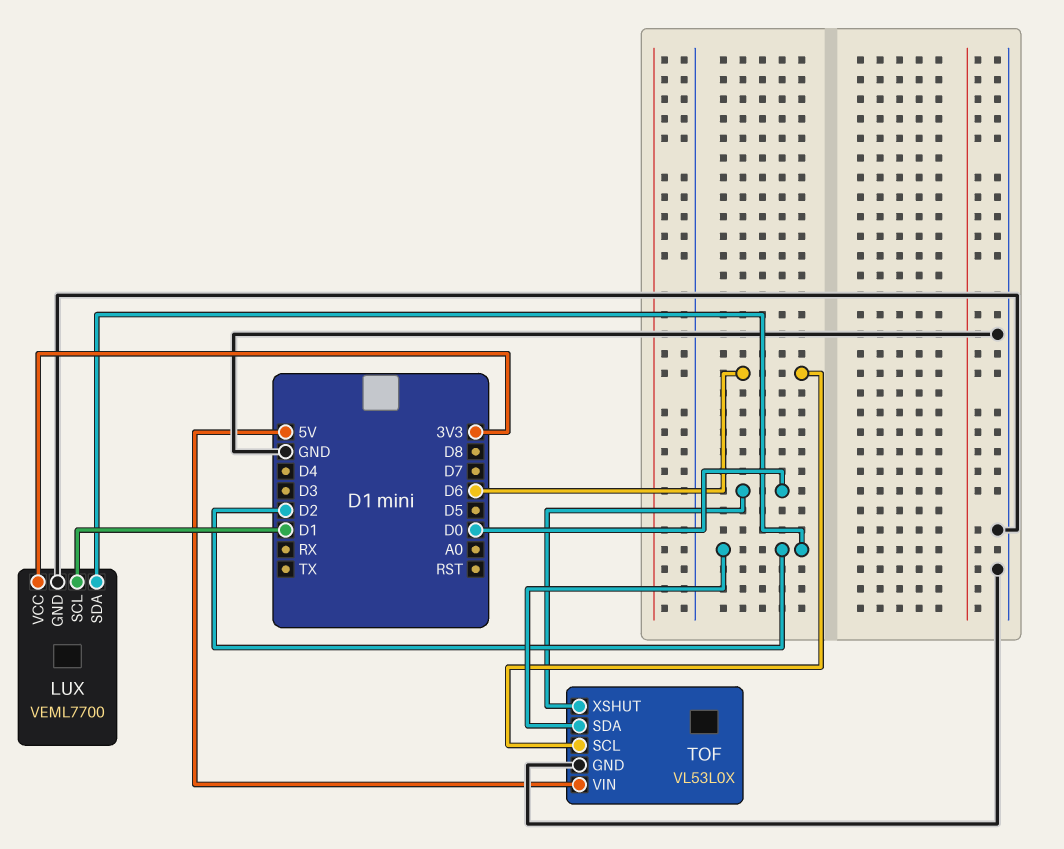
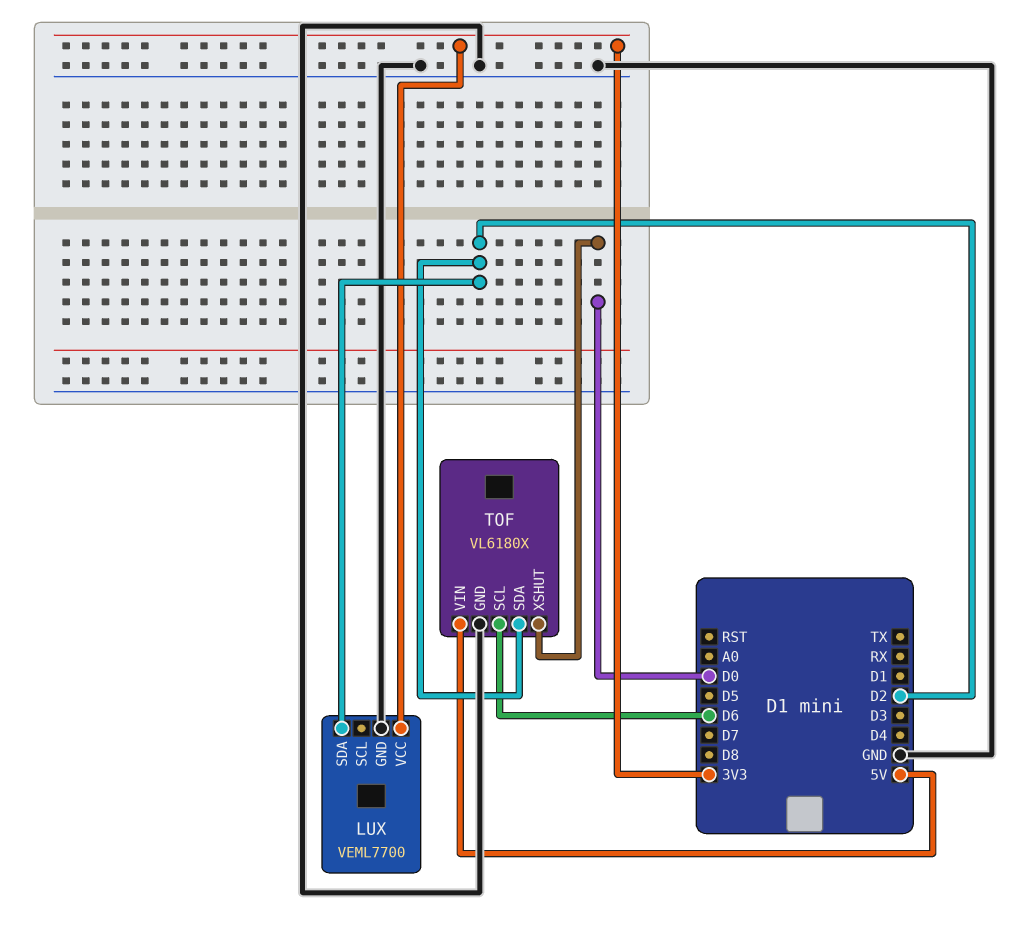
LUX pin SCL: D1 -> none
TOF: VL53L0X -> VL6180X

